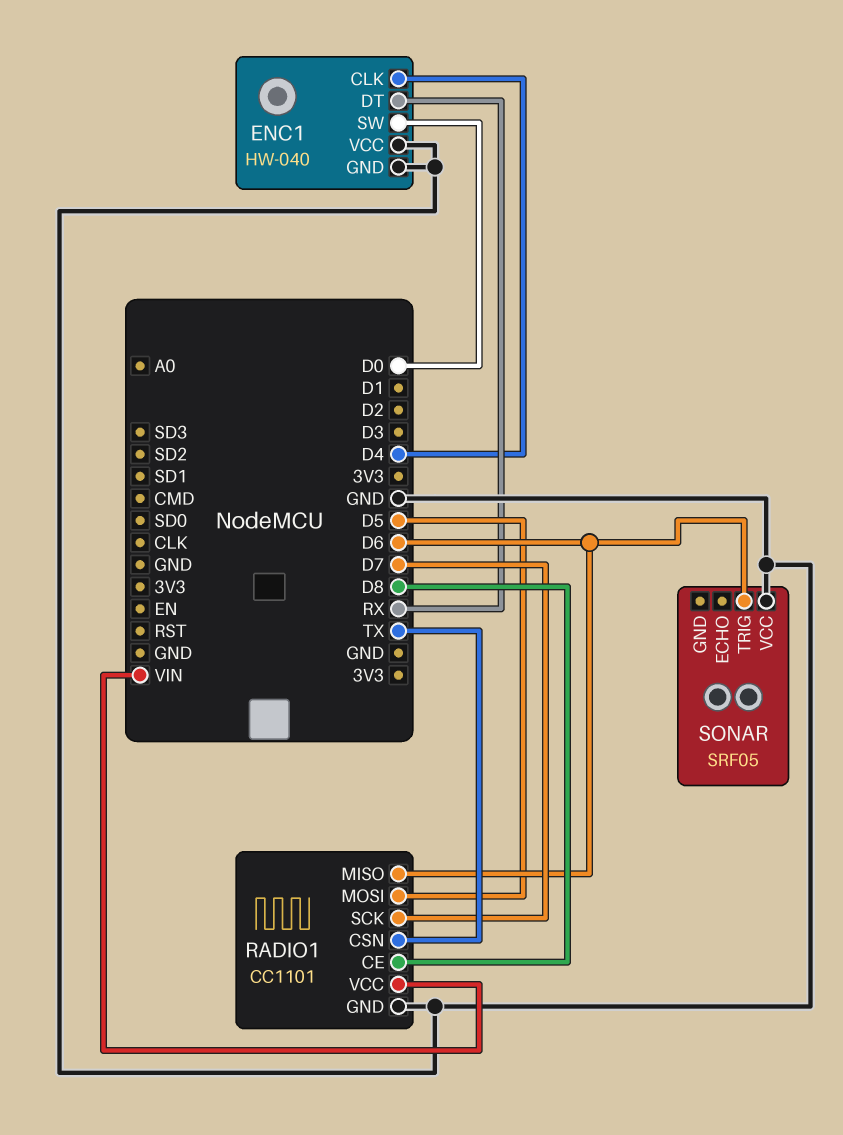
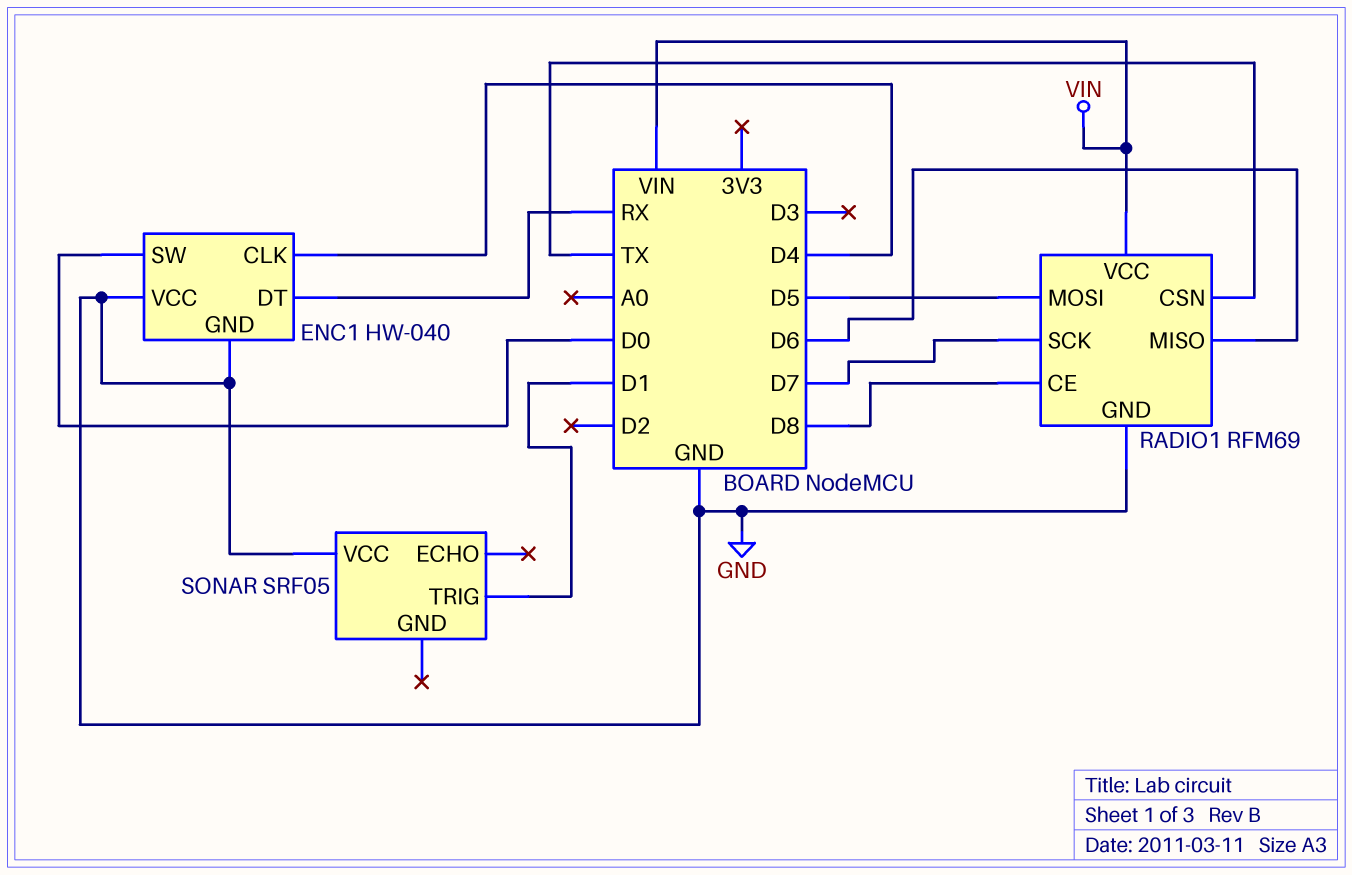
RADIO1: CC1101 -> RFM69
SONAR pin TRIG: D6 -> D1

